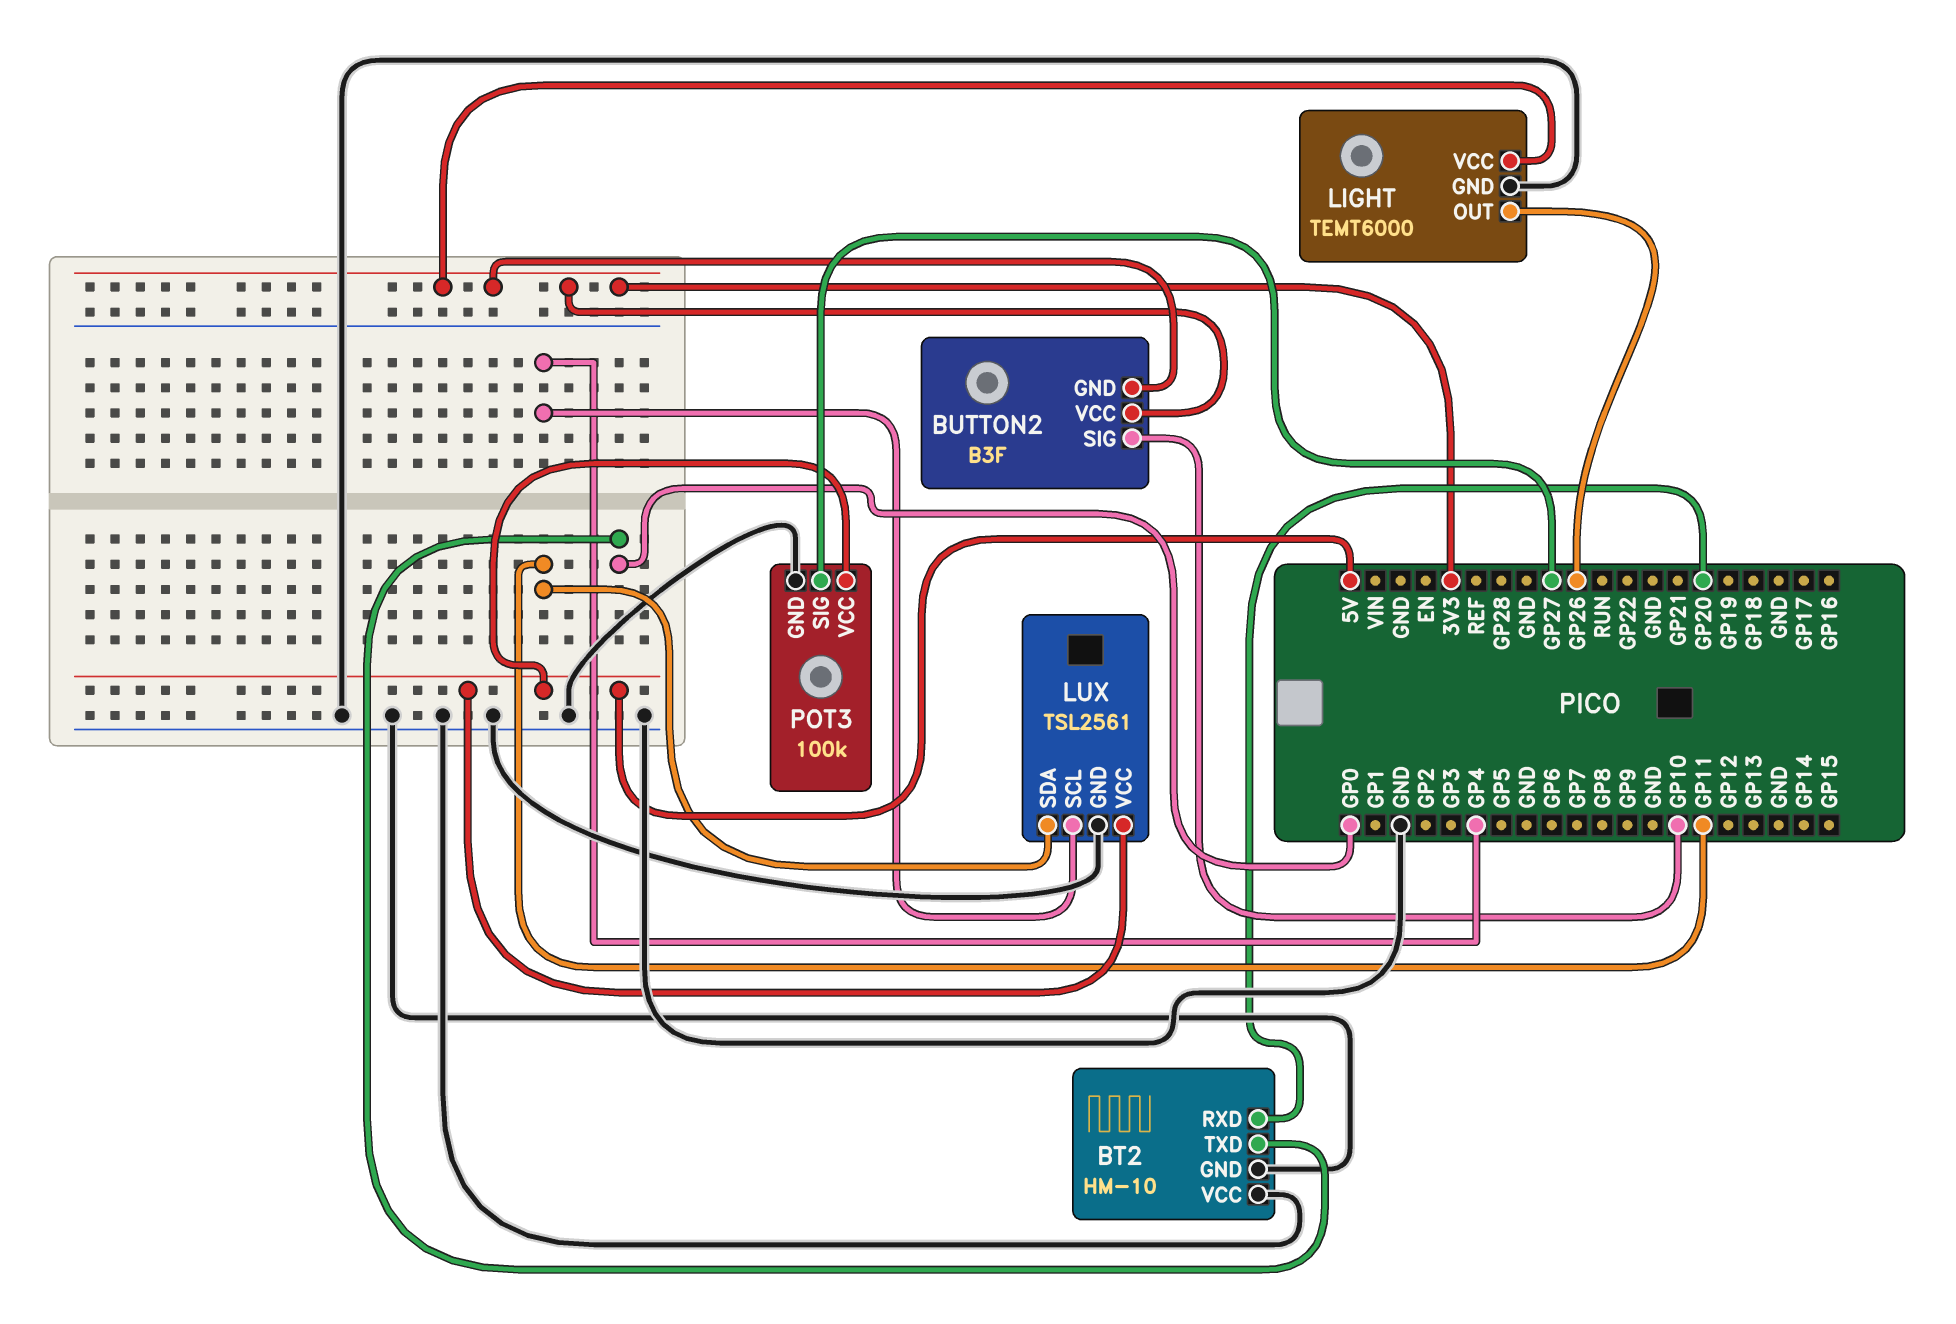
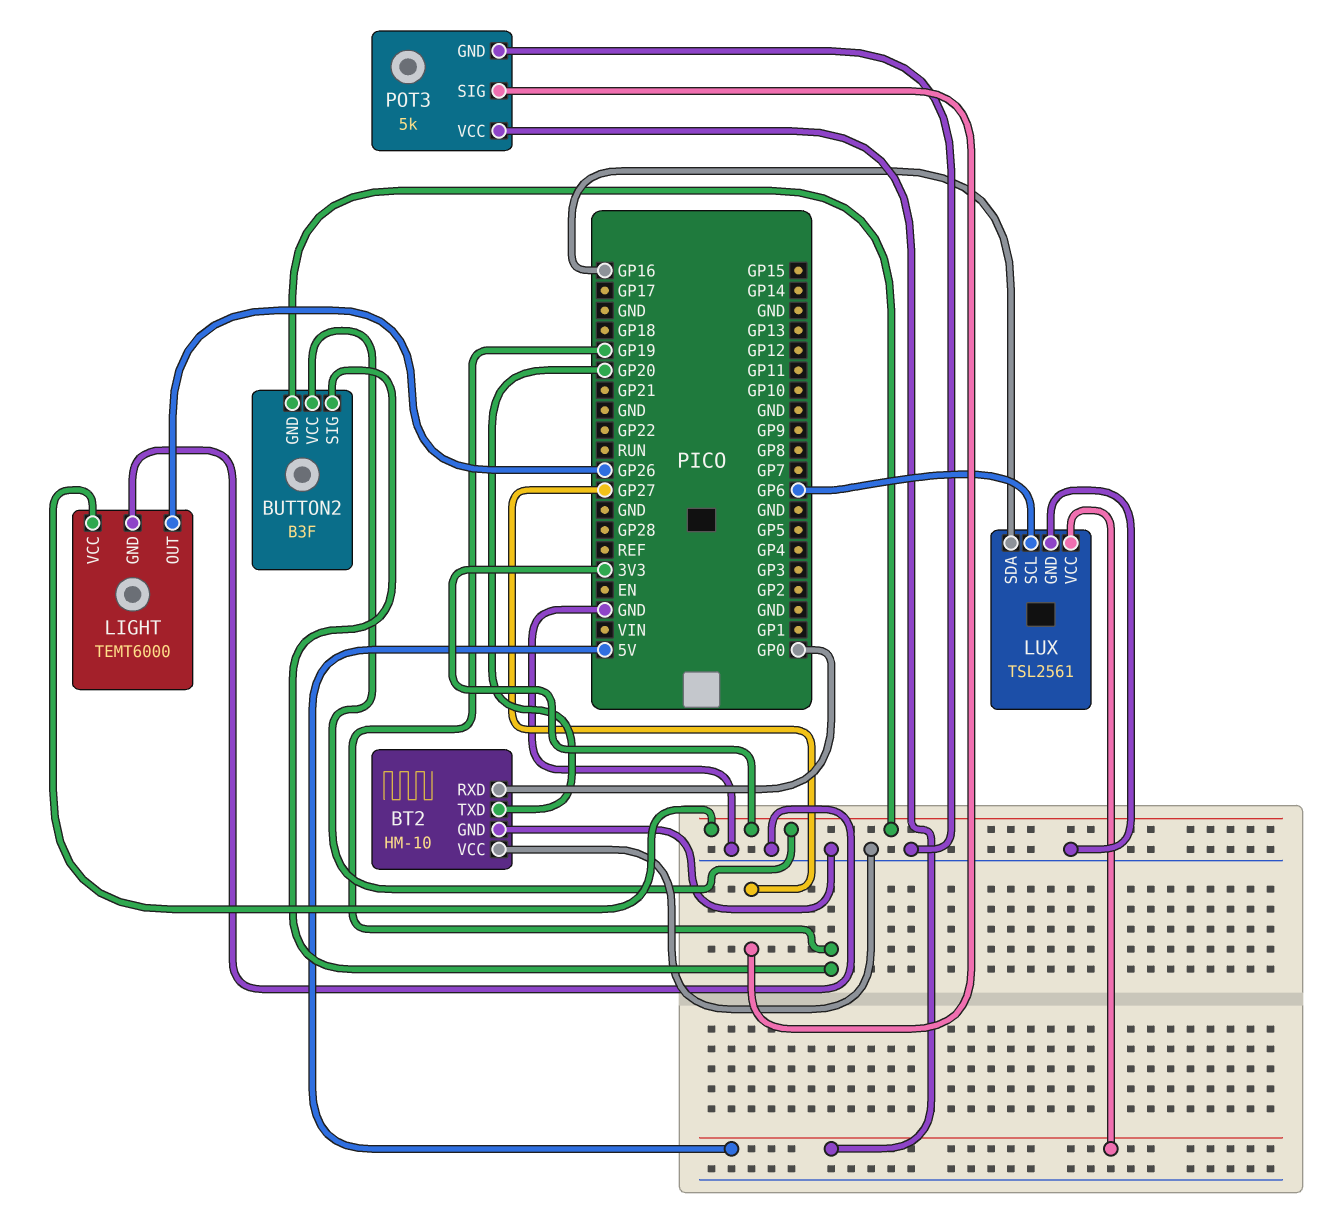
BT2 pin RXD: GP20 -> GP0
BT2 pin TXD: GP0 -> GP20
BUTTON2 pin SIG: GP10 -> GP19
LUX pin SCL: GP4 -> GP6
LUX pin SDA: GP11 -> GP16
POT3: 100k -> 5k

